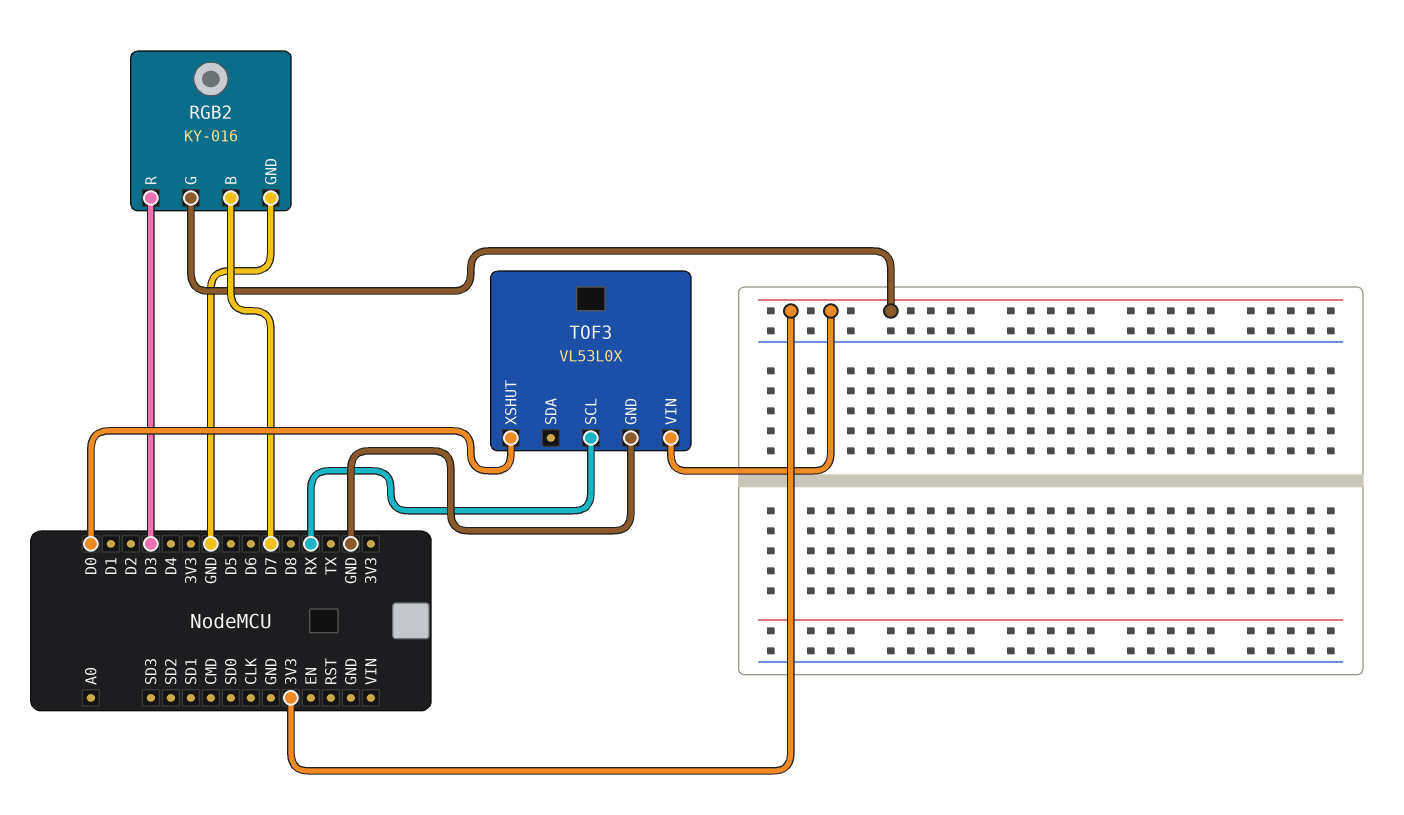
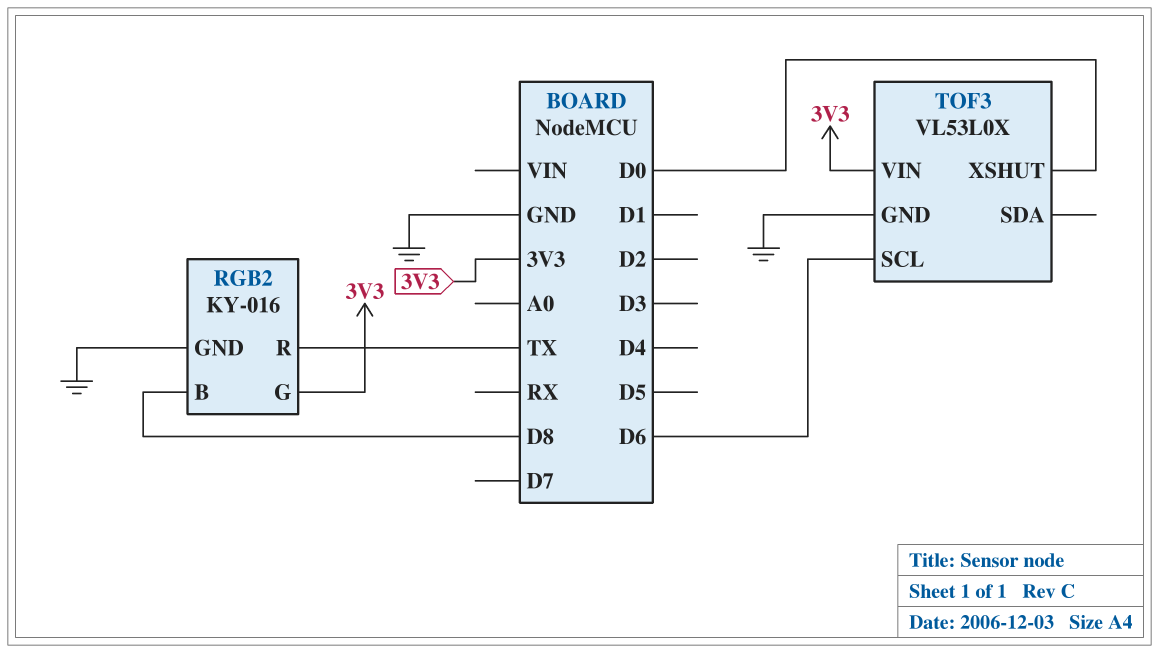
RGB2 pin B: D7 -> D8
RGB2 pin R: D3 -> TX
TOF3 pin SCL: RX -> D6

